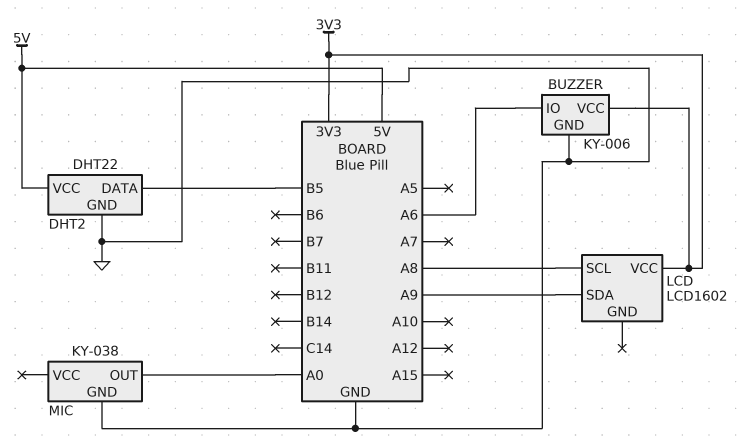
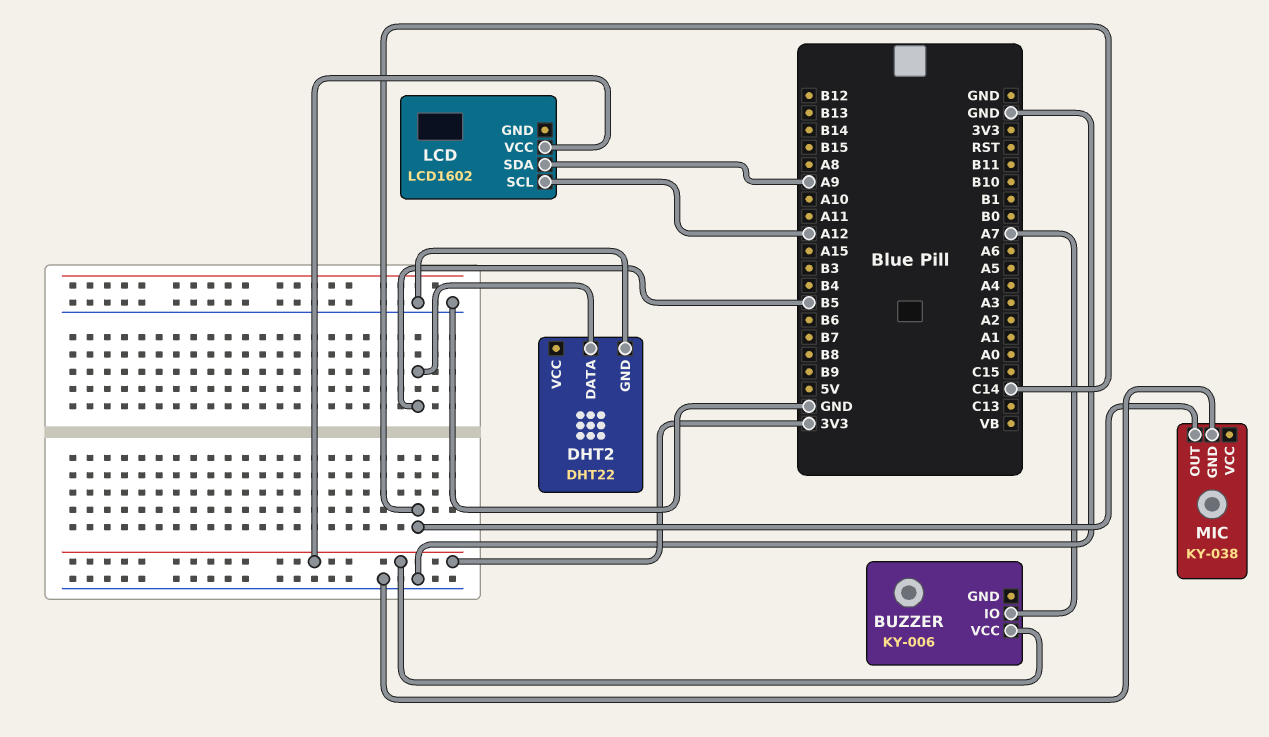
BUZZER pin GND: GND -> none
BUZZER pin IO: A6 -> A7
DHT2 pin VCC: 5V -> none
LCD pin SCL: A8 -> A12
MIC pin OUT: A0 -> C14

